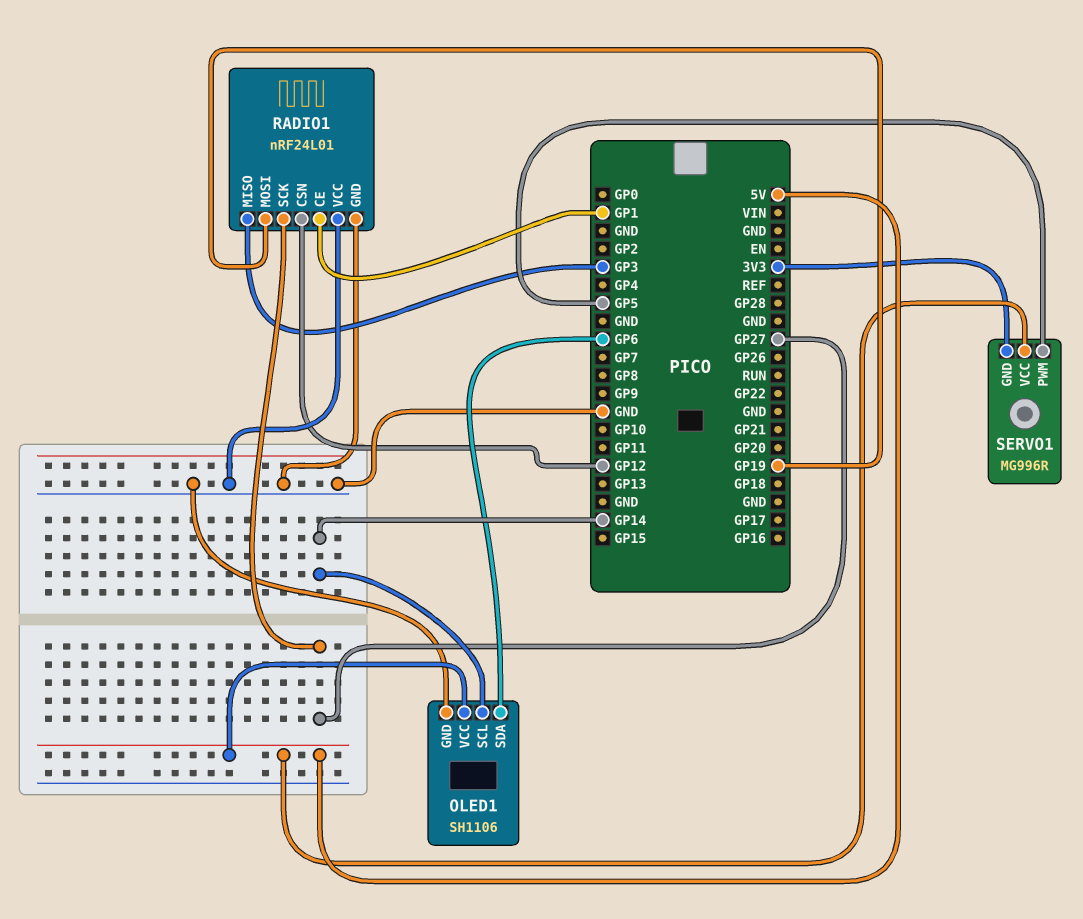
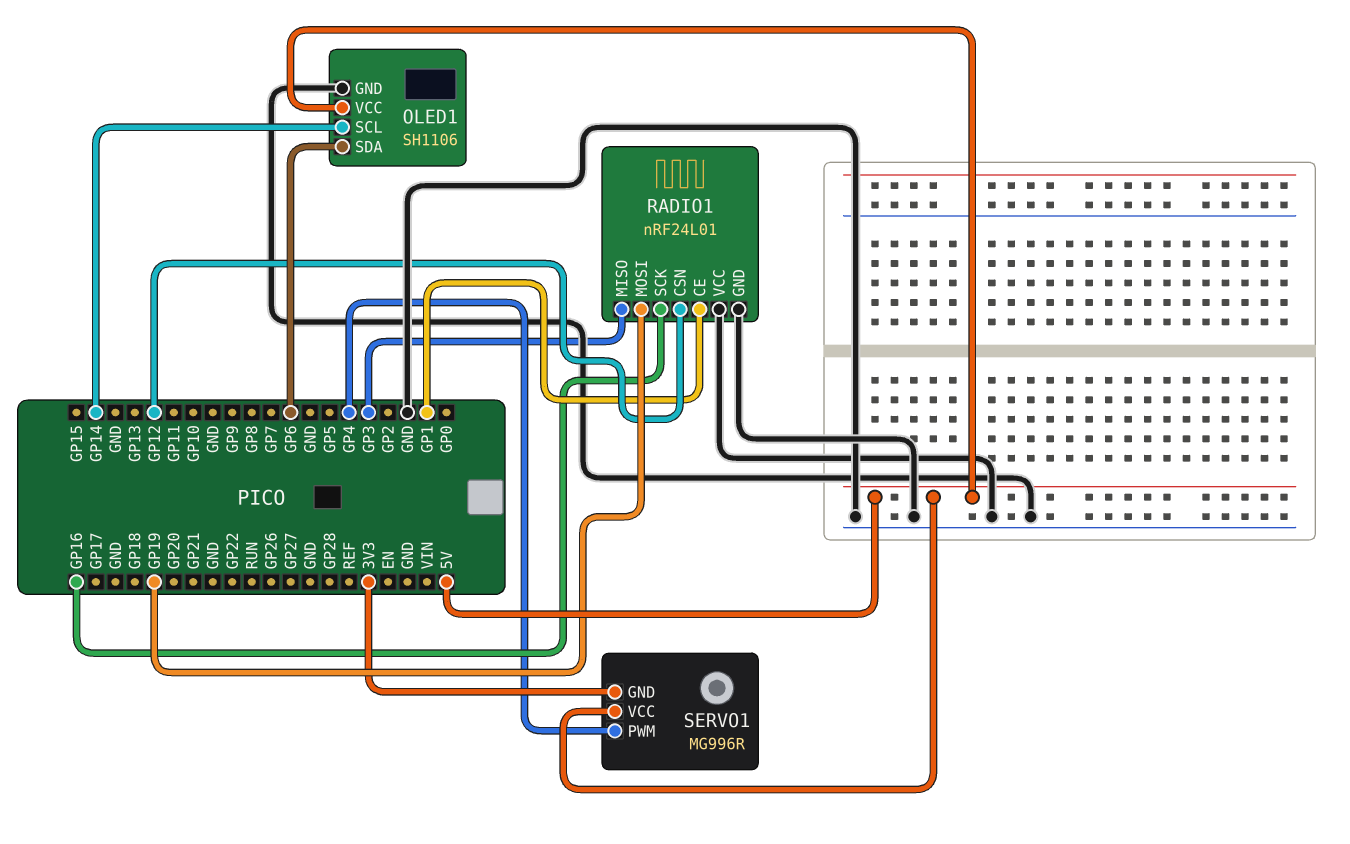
RADIO1 pin SCK: GP27 -> GP16
SERVO1 pin PWM: GP5 -> GP4

